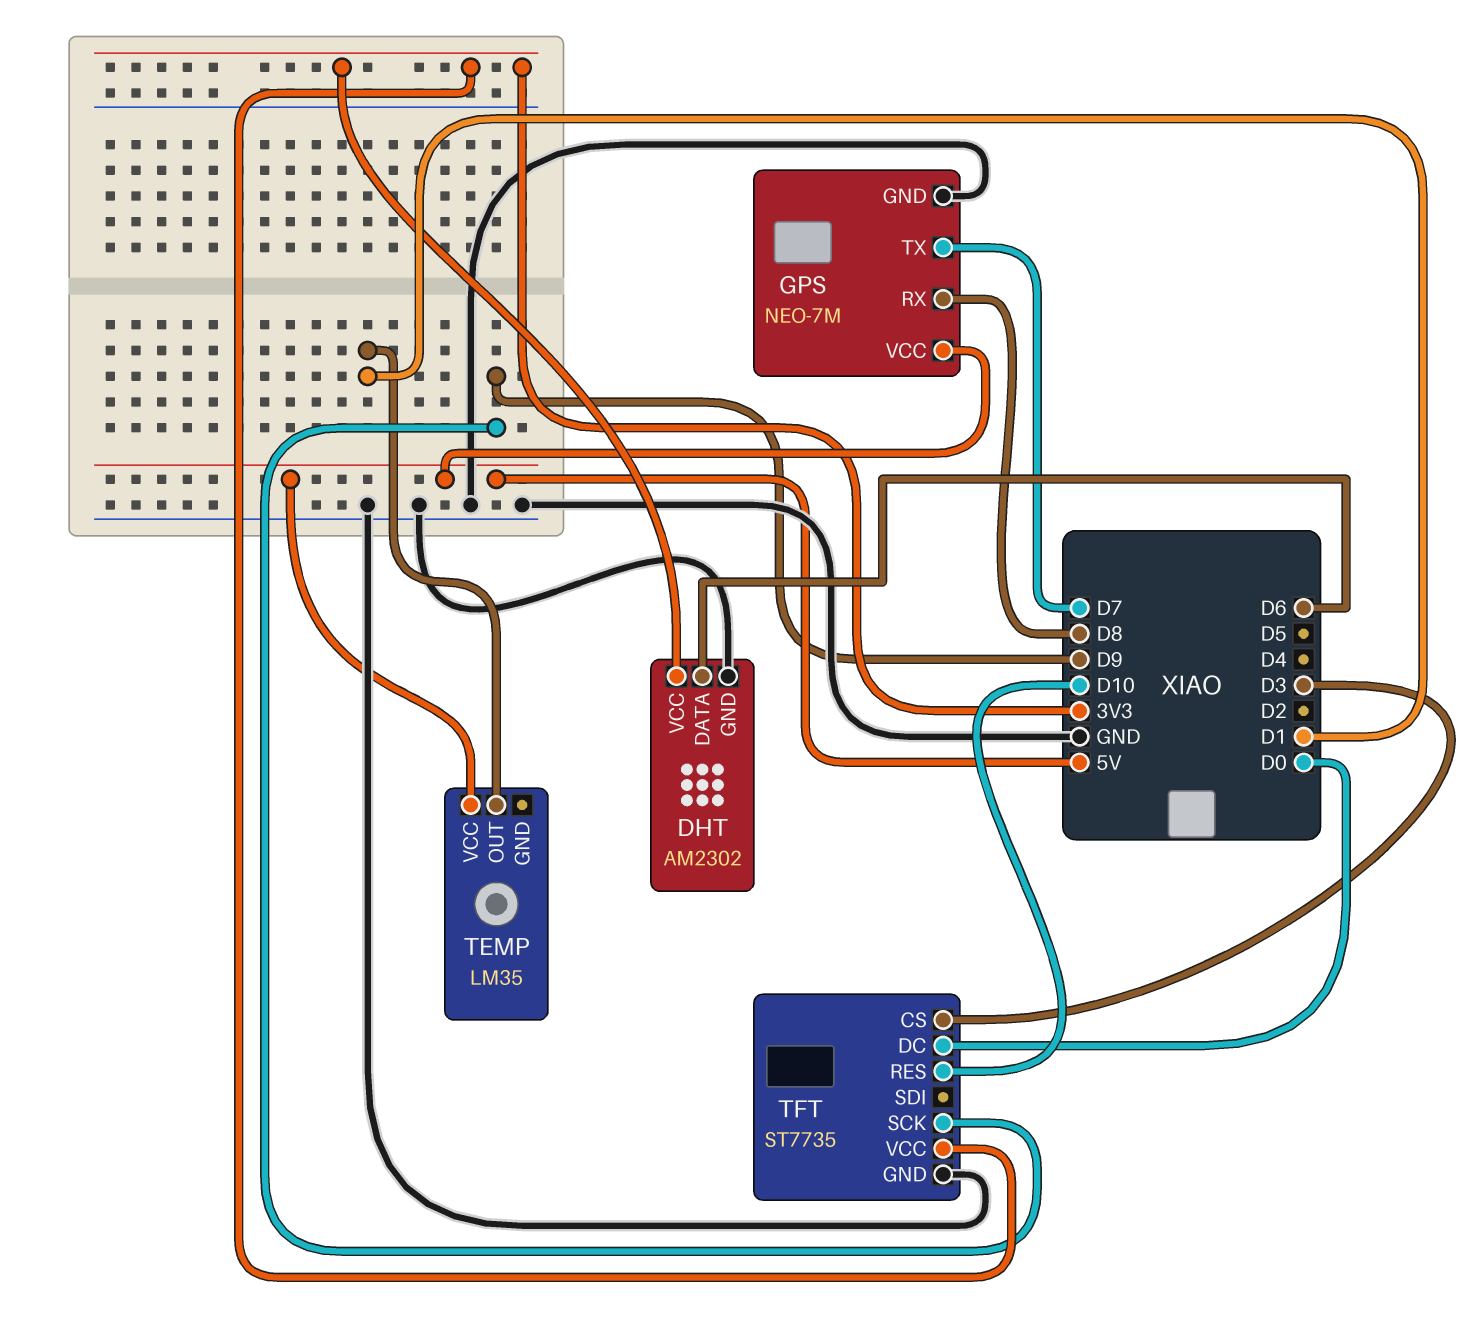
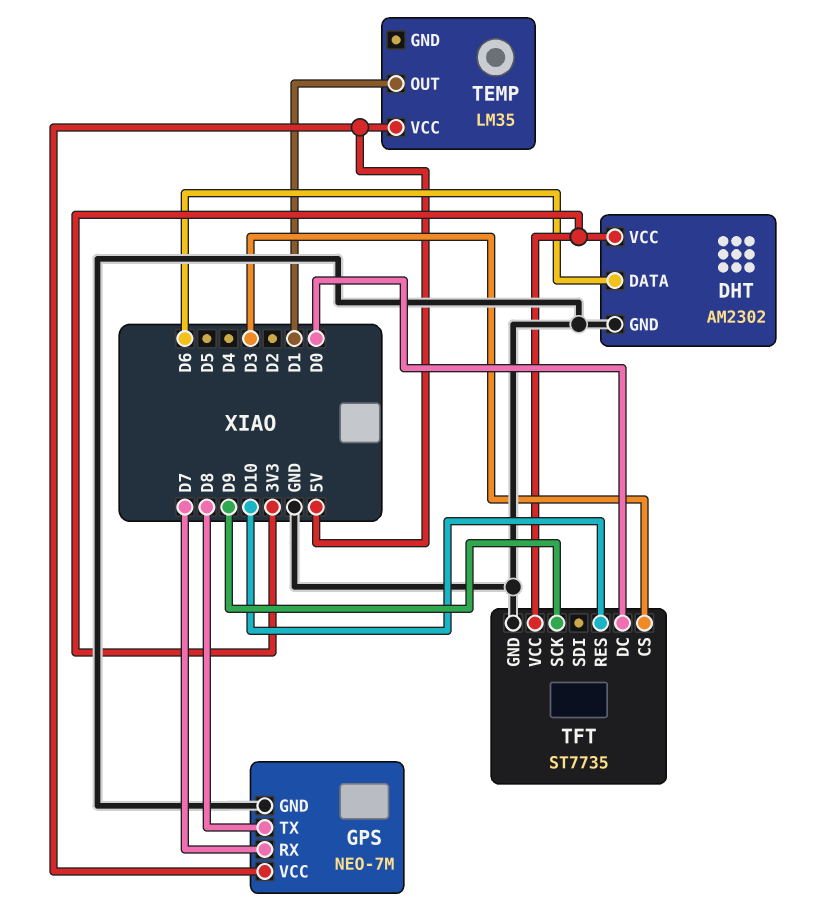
GPS pin RX: D8 -> D7
GPS pin TX: D7 -> D8

